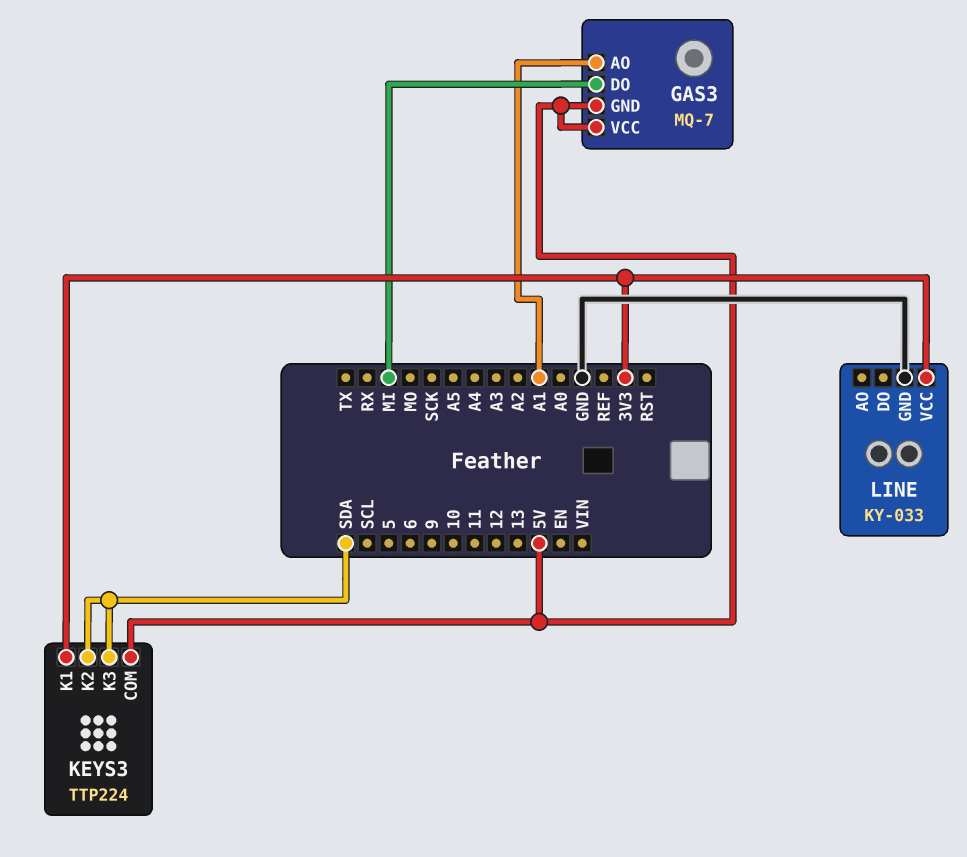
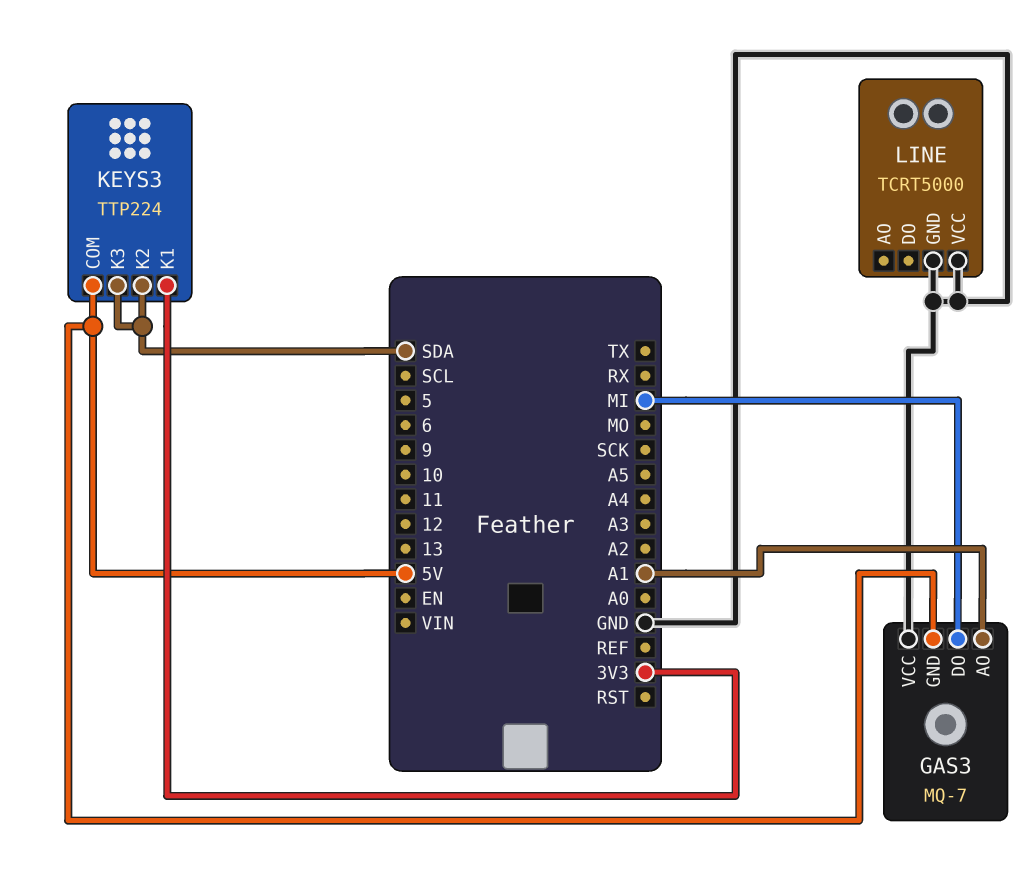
GAS3 pin VCC: 5V -> GND
LINE: KY-033 -> TCRT5000
LINE pin VCC: 3V3 -> GND

